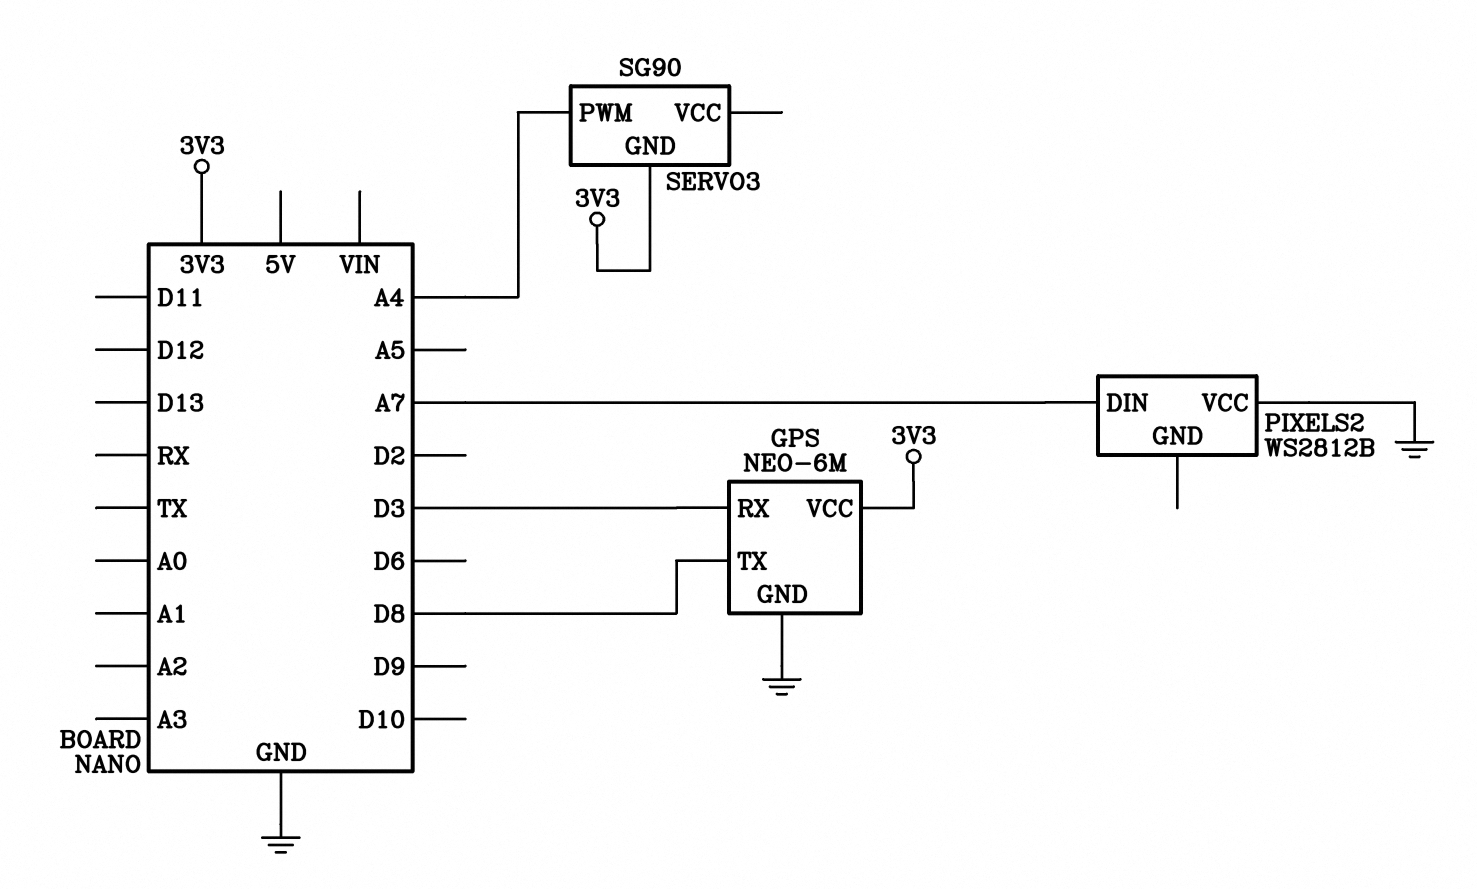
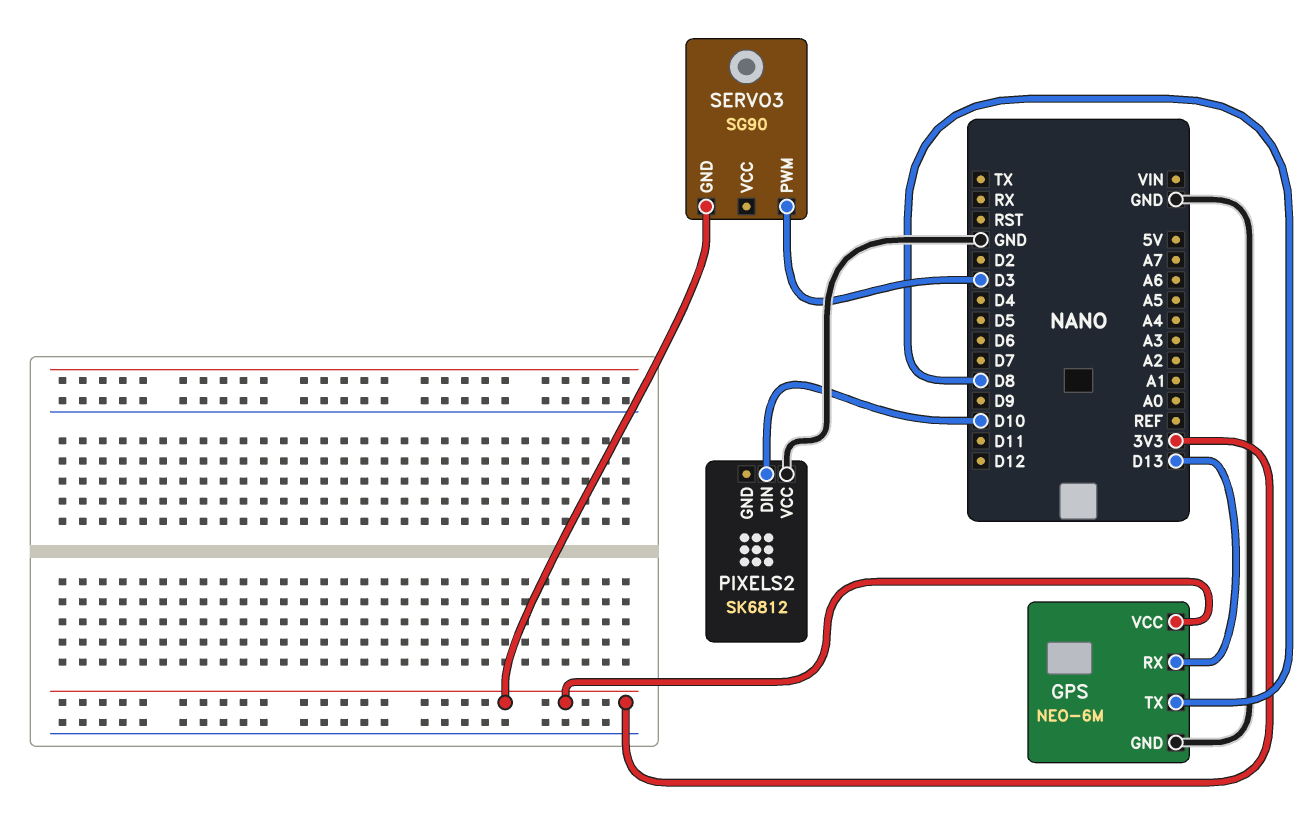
GPS pin RX: D3 -> D13
PIXELS2: WS2812B -> SK6812
PIXELS2 pin DIN: A7 -> D10
SERVO3 pin PWM: A4 -> D3

